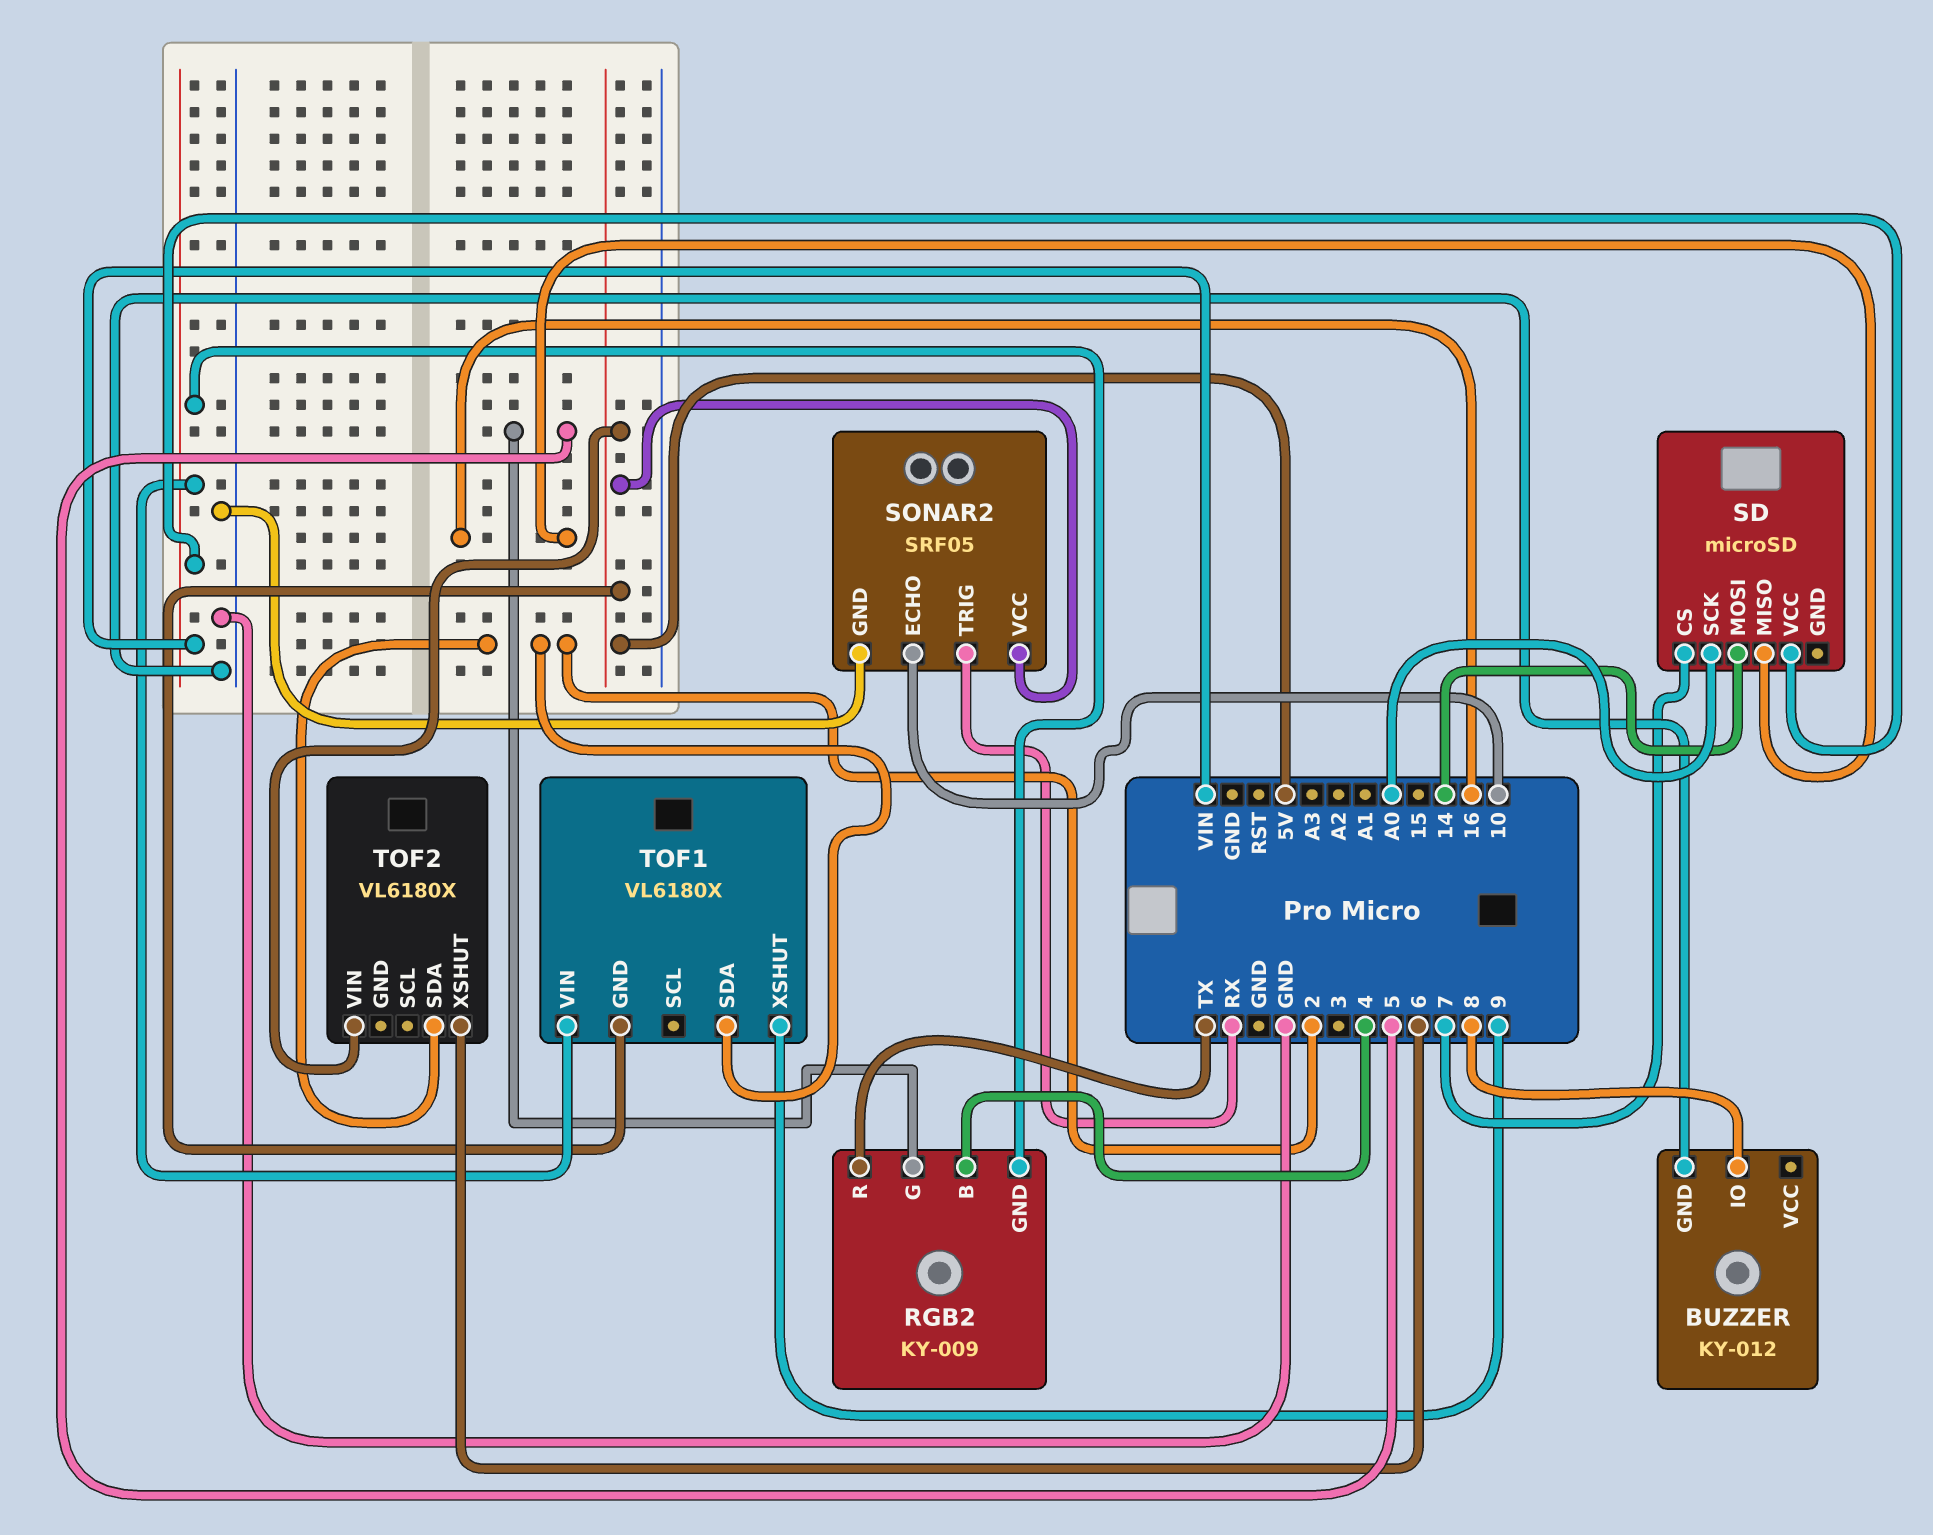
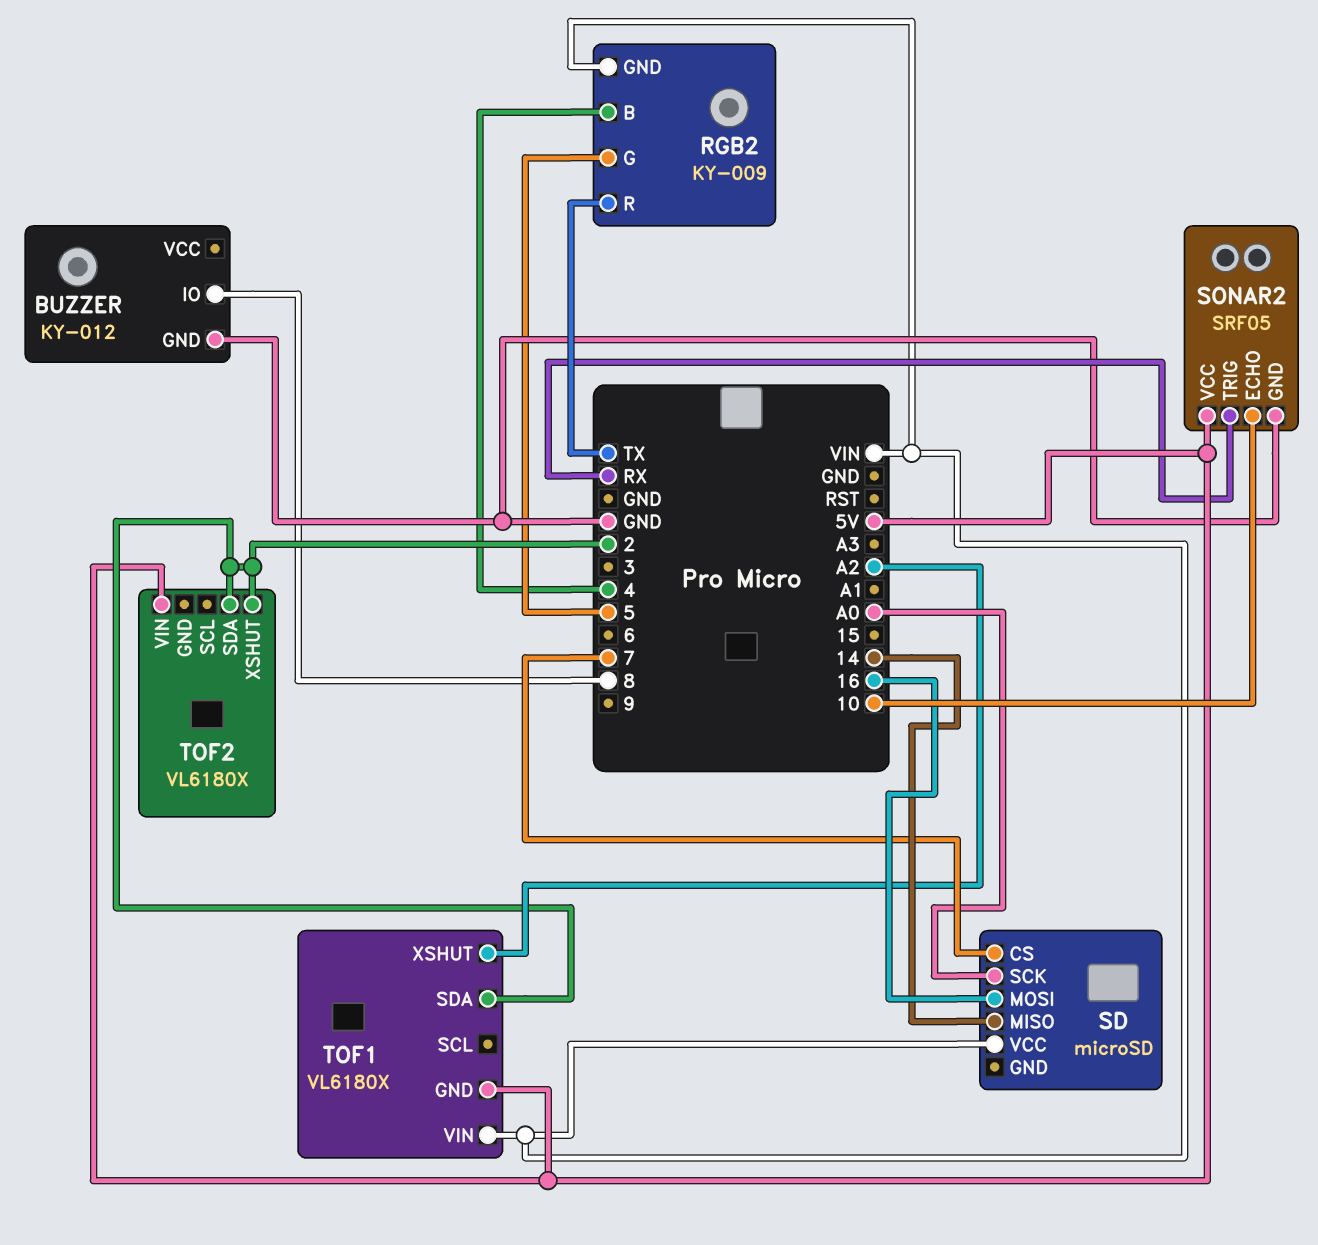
SD pin MISO: 16 -> 14
SD pin MOSI: 14 -> 16
TOF1 pin XSHUT: 9 -> A2
TOF2 pin XSHUT: 6 -> 2

